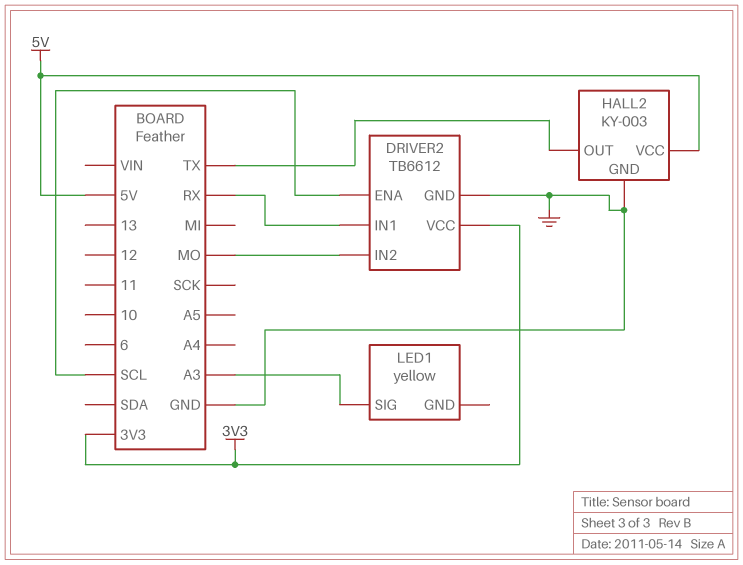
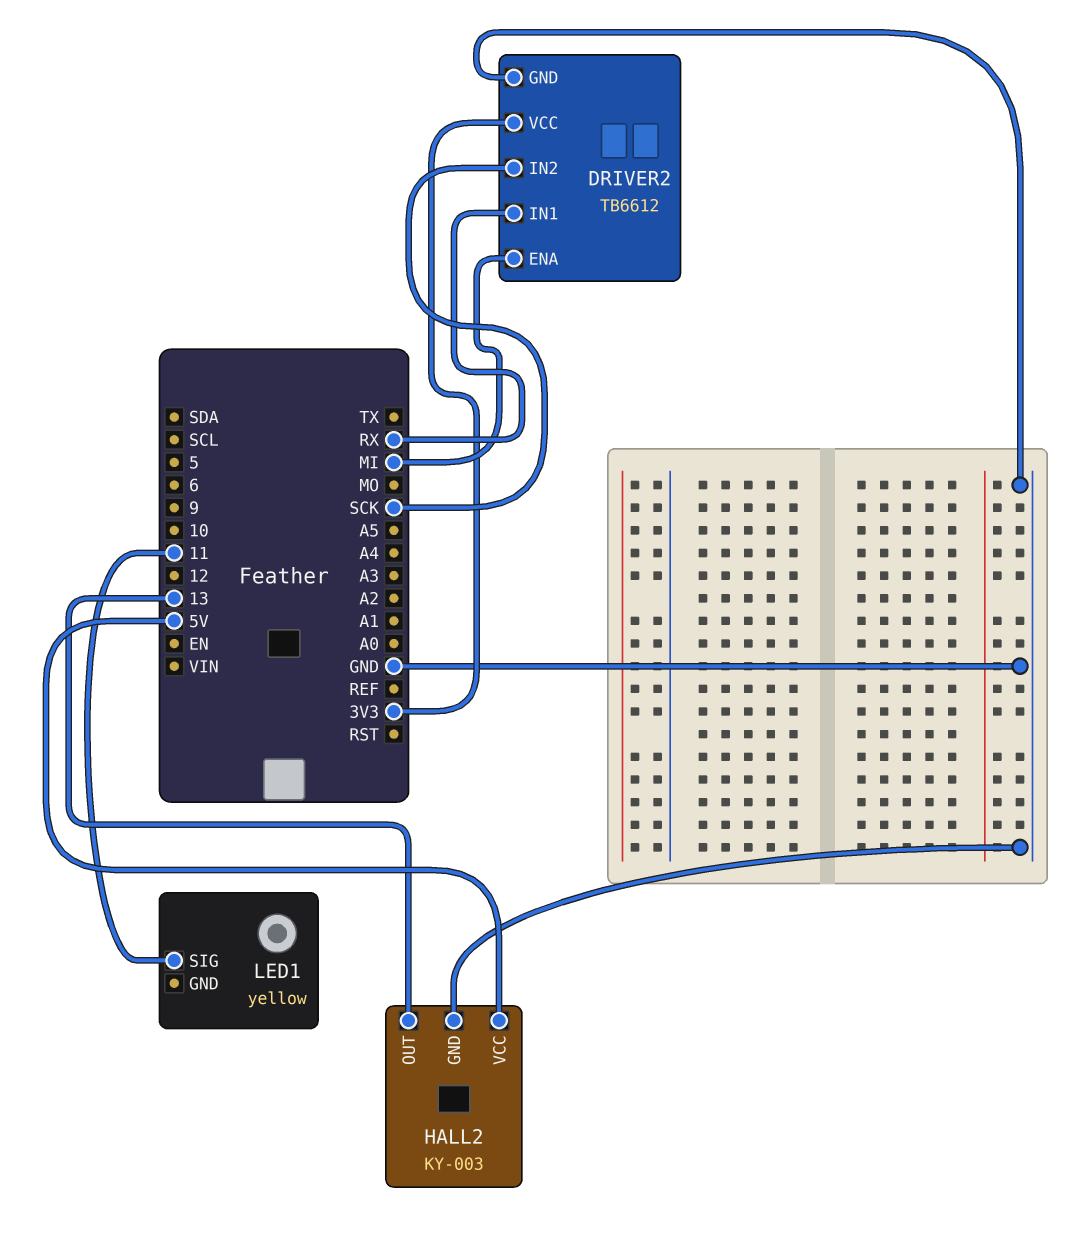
DRIVER2 pin ENA: SCL -> MI
DRIVER2 pin IN2: MO -> SCK
HALL2 pin OUT: TX -> 13
LED1 pin SIG: A3 -> 11

